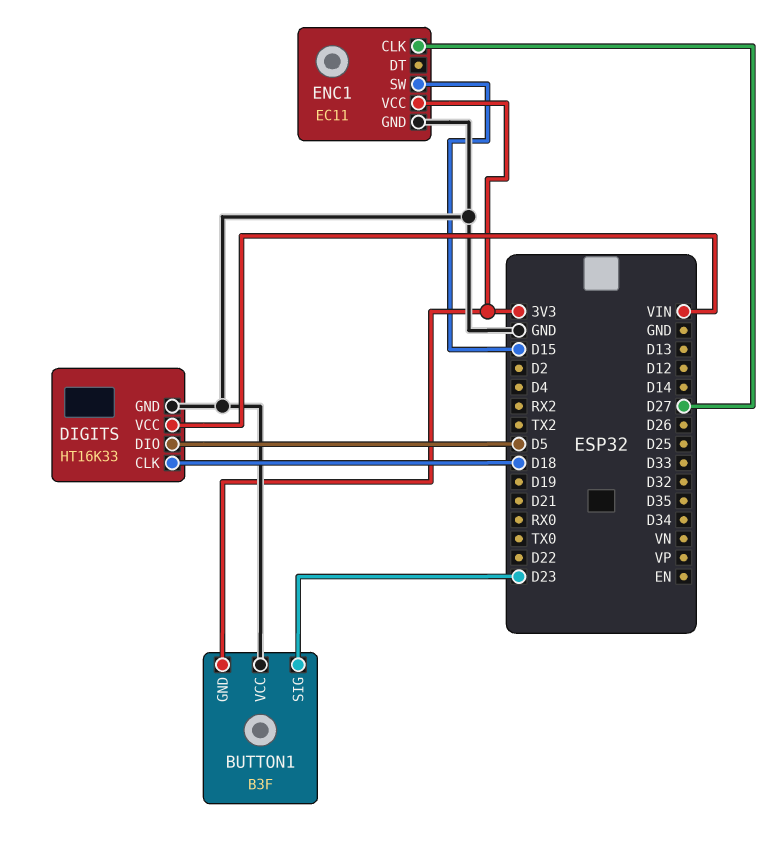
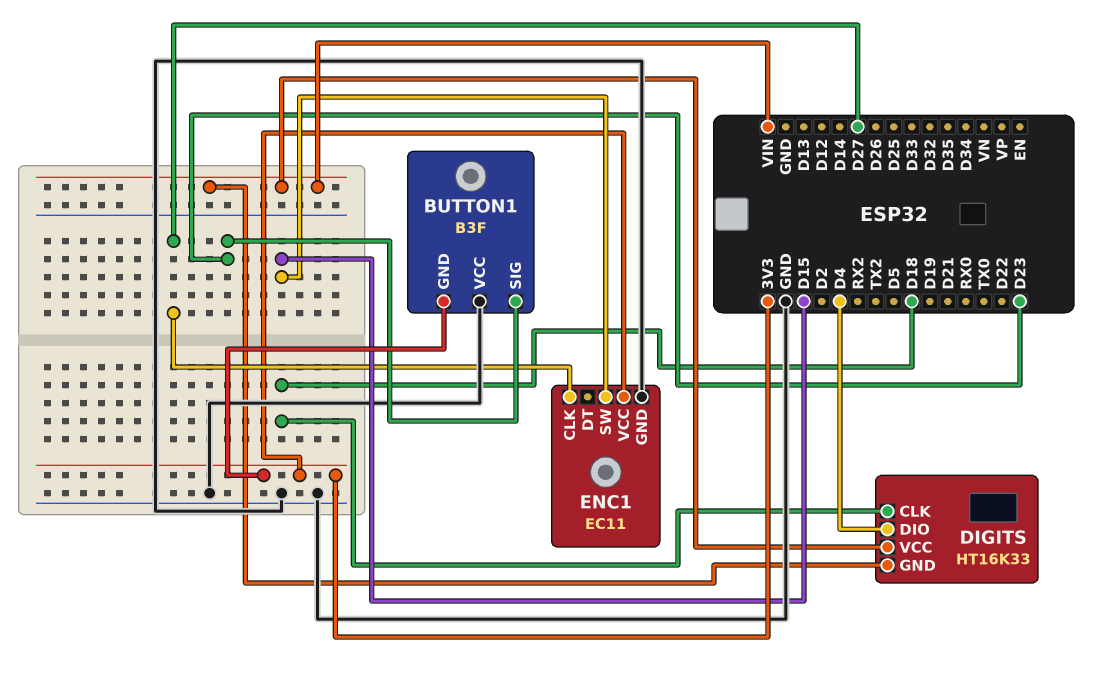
DIGITS pin DIO: D5 -> D4
DIGITS pin GND: GND -> VIN

